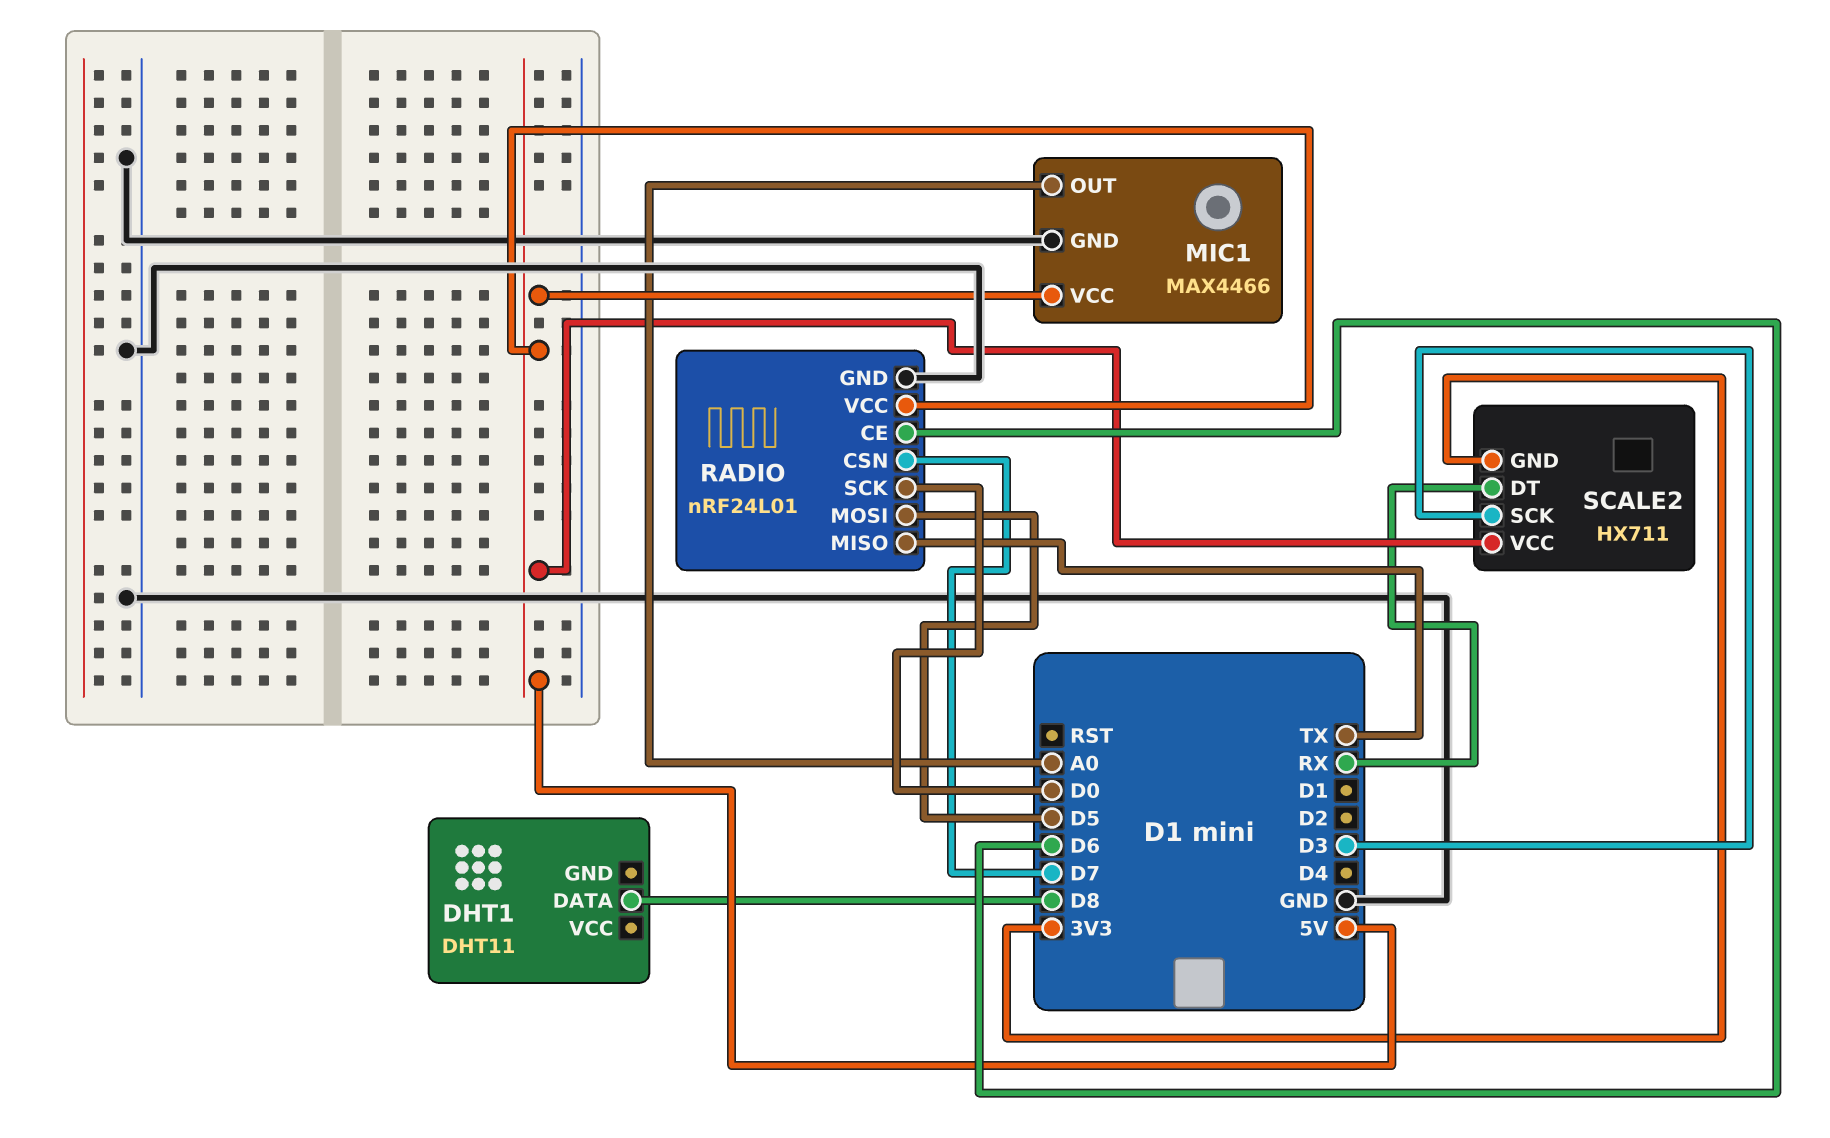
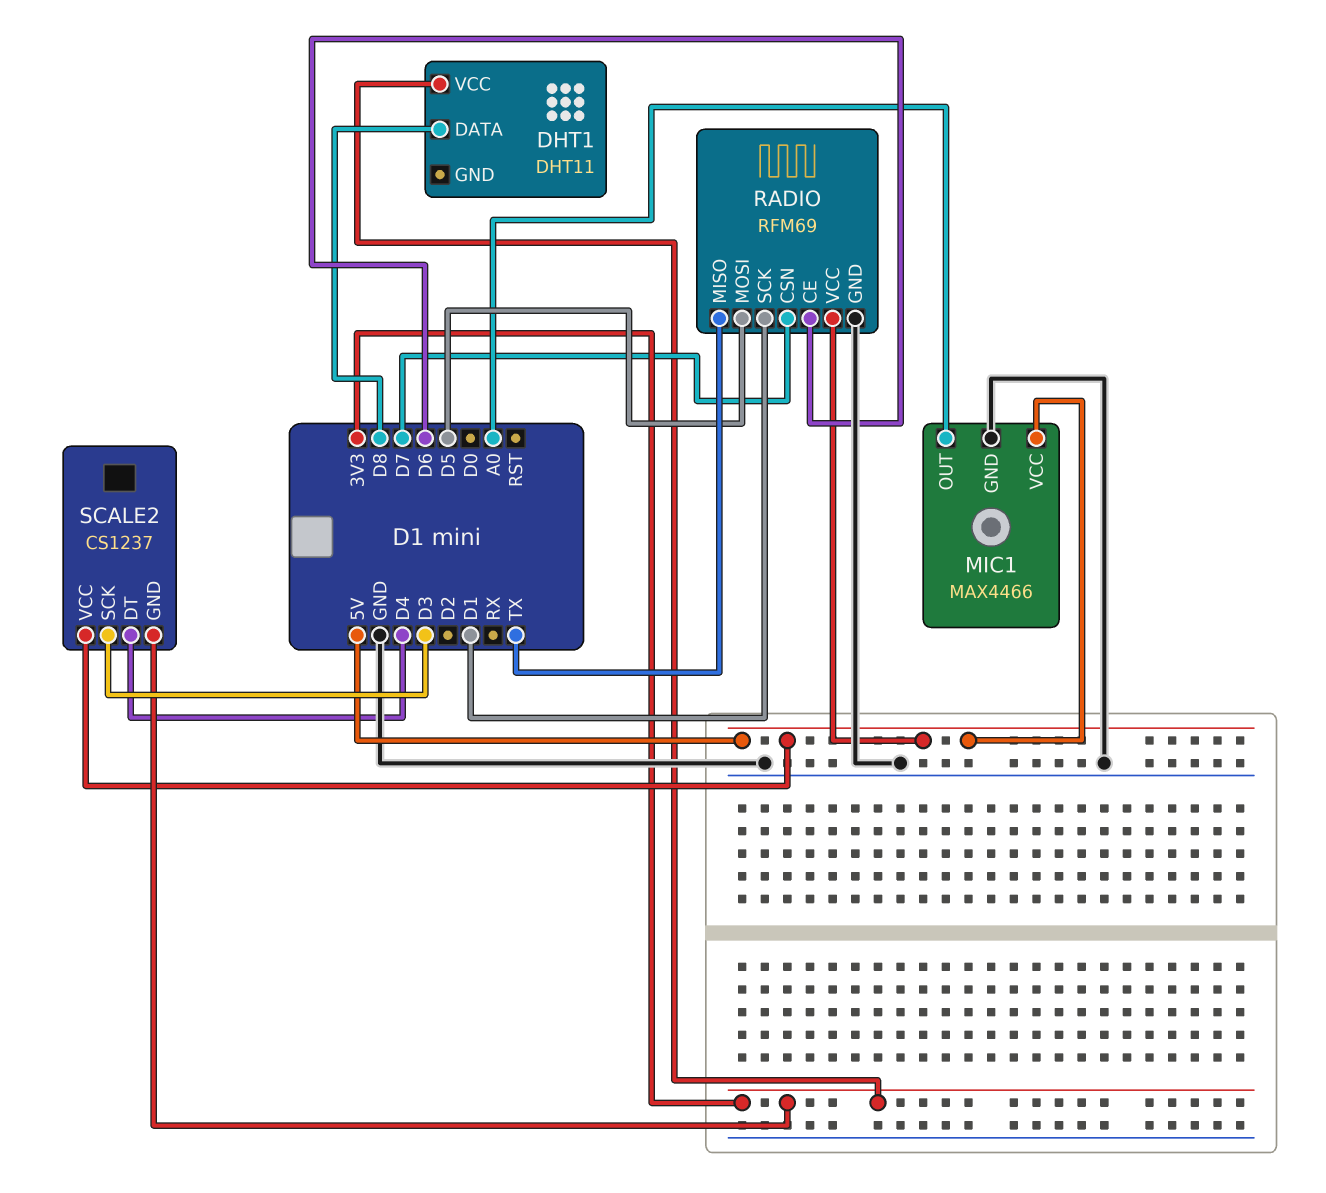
DHT1 pin VCC: none -> 3V3
RADIO: nRF24L01 -> RFM69
RADIO pin SCK: D0 -> D1
SCALE2: HX711 -> CS1237
SCALE2 pin DT: RX -> D4

